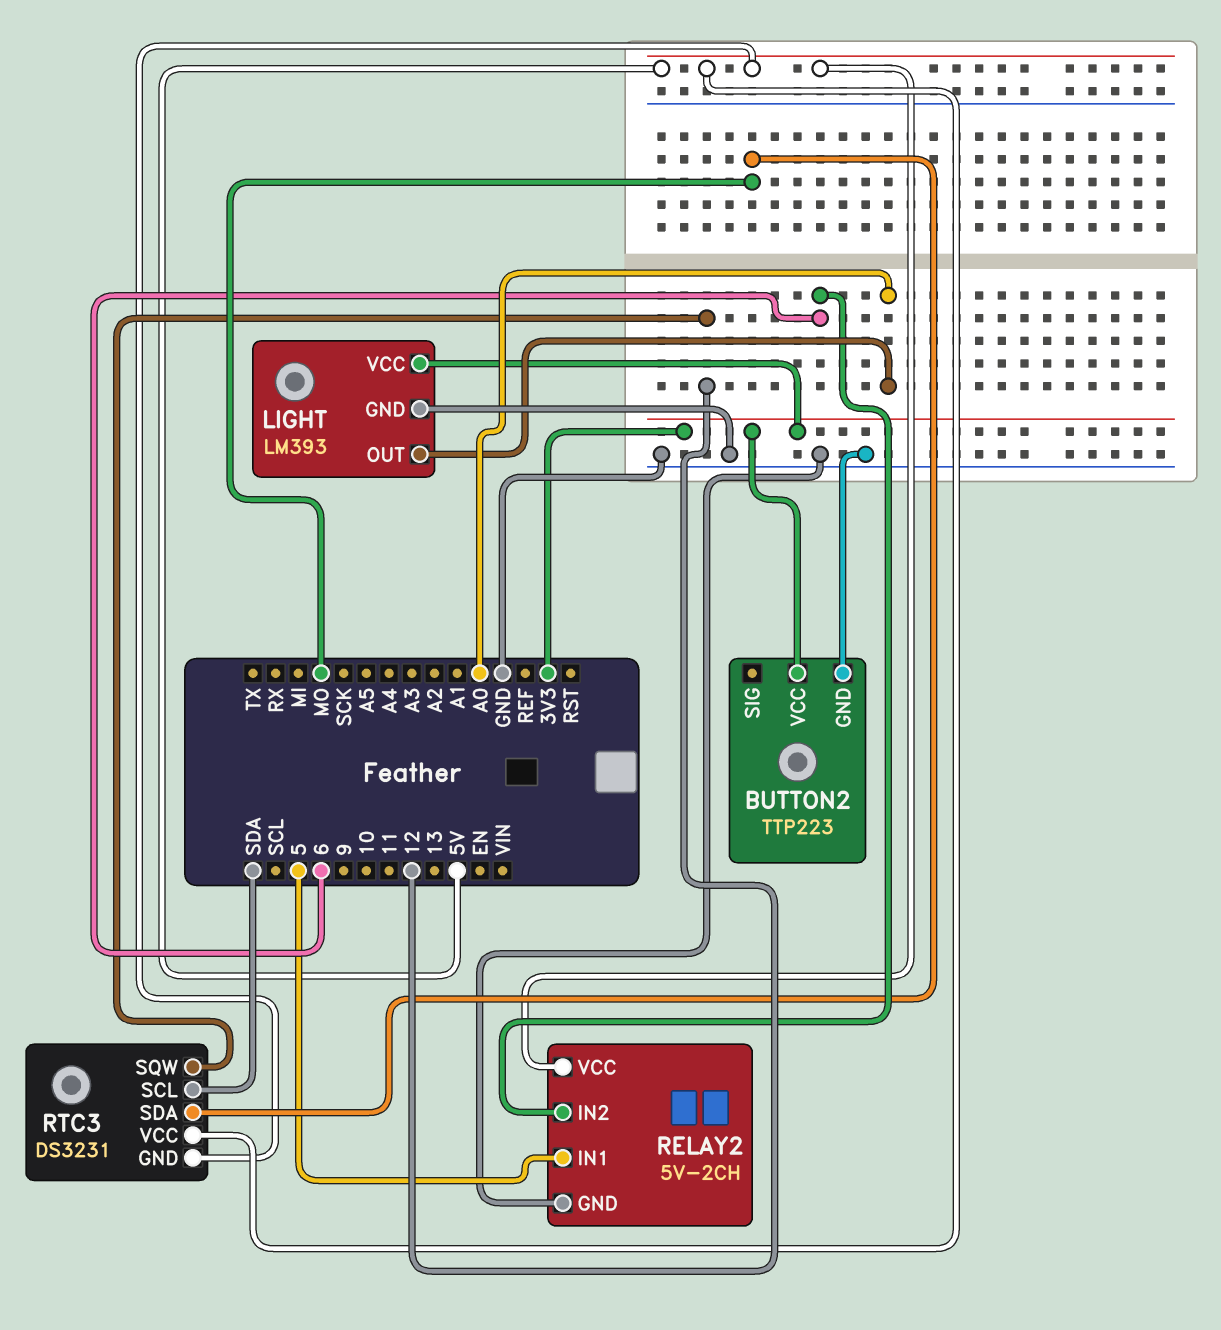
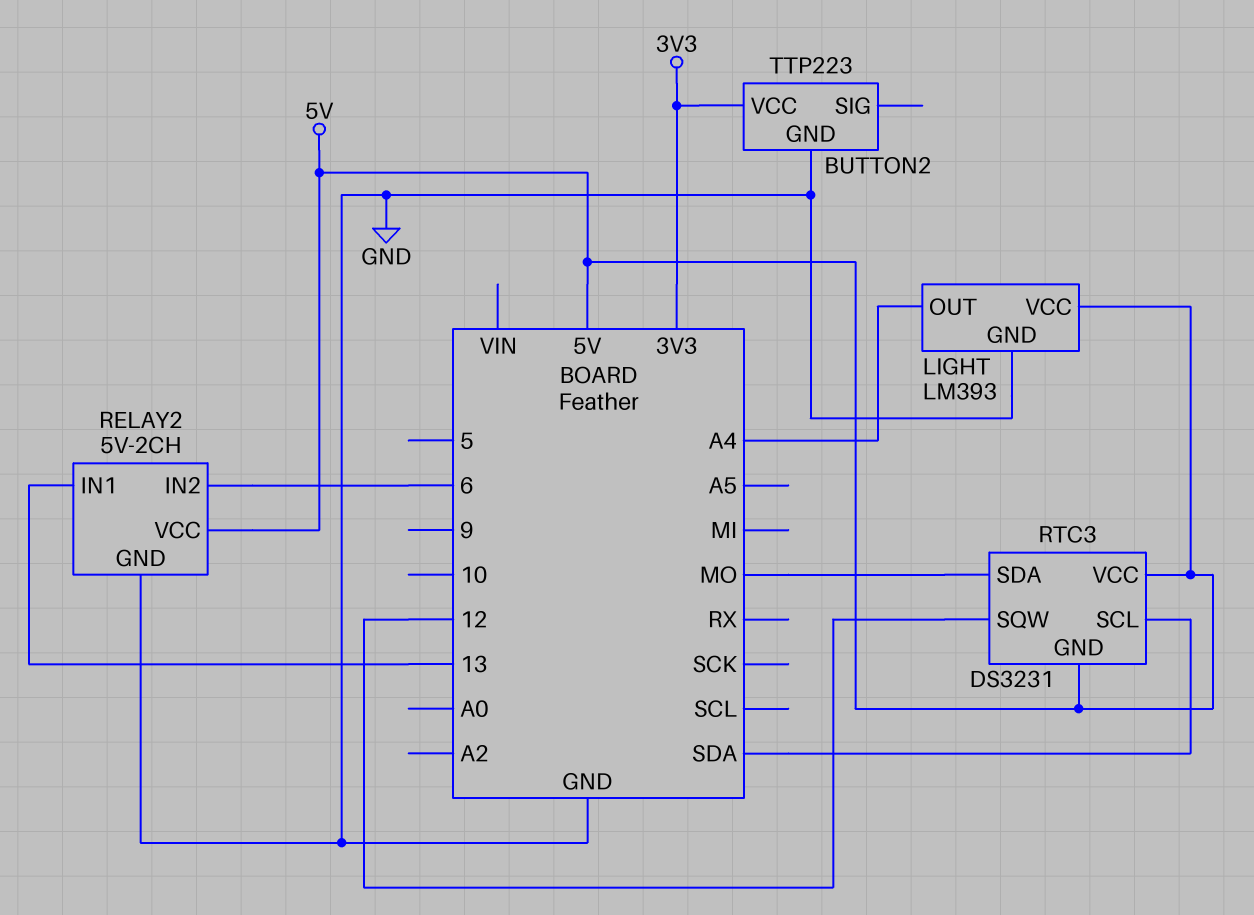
LIGHT pin OUT: A0 -> A4
LIGHT pin VCC: 3V3 -> 5V
RELAY2 pin IN1: 5 -> 13

